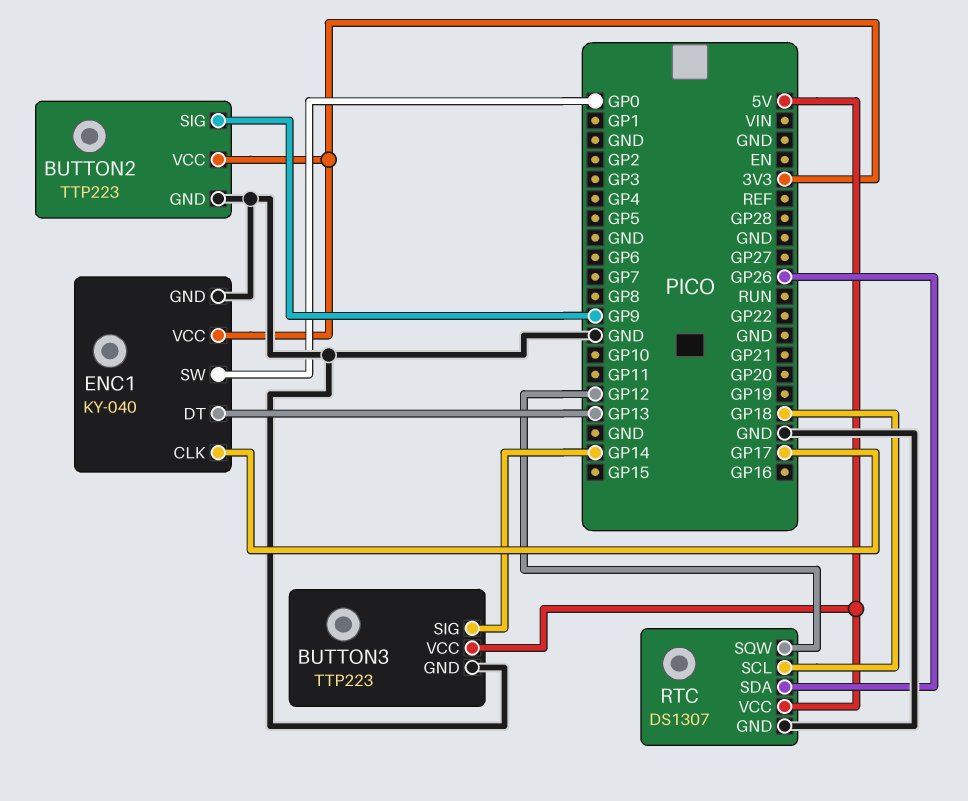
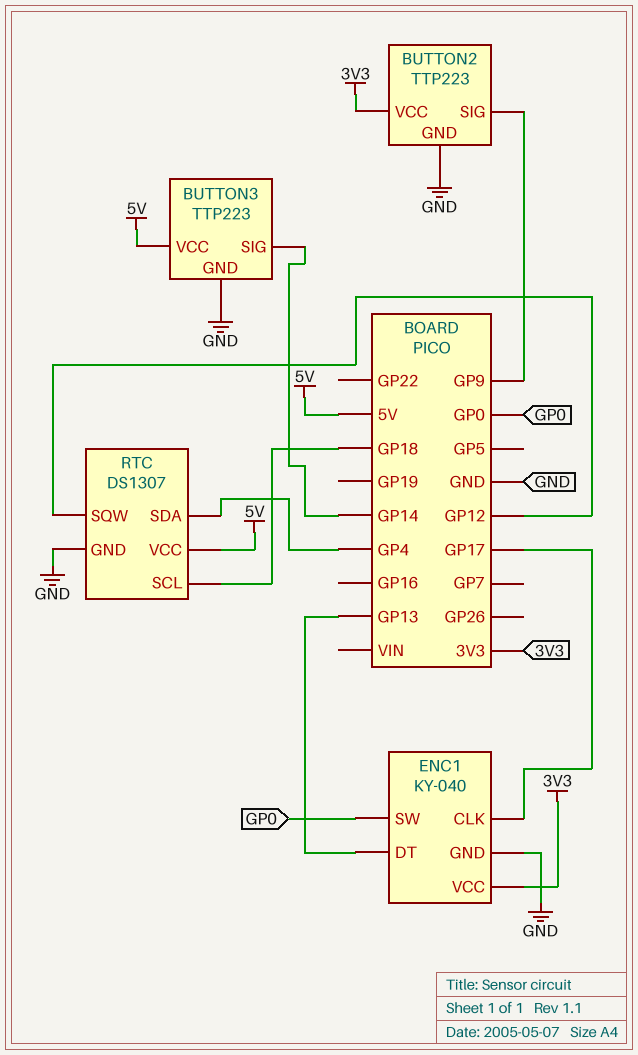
RTC pin SDA: GP26 -> GP4

